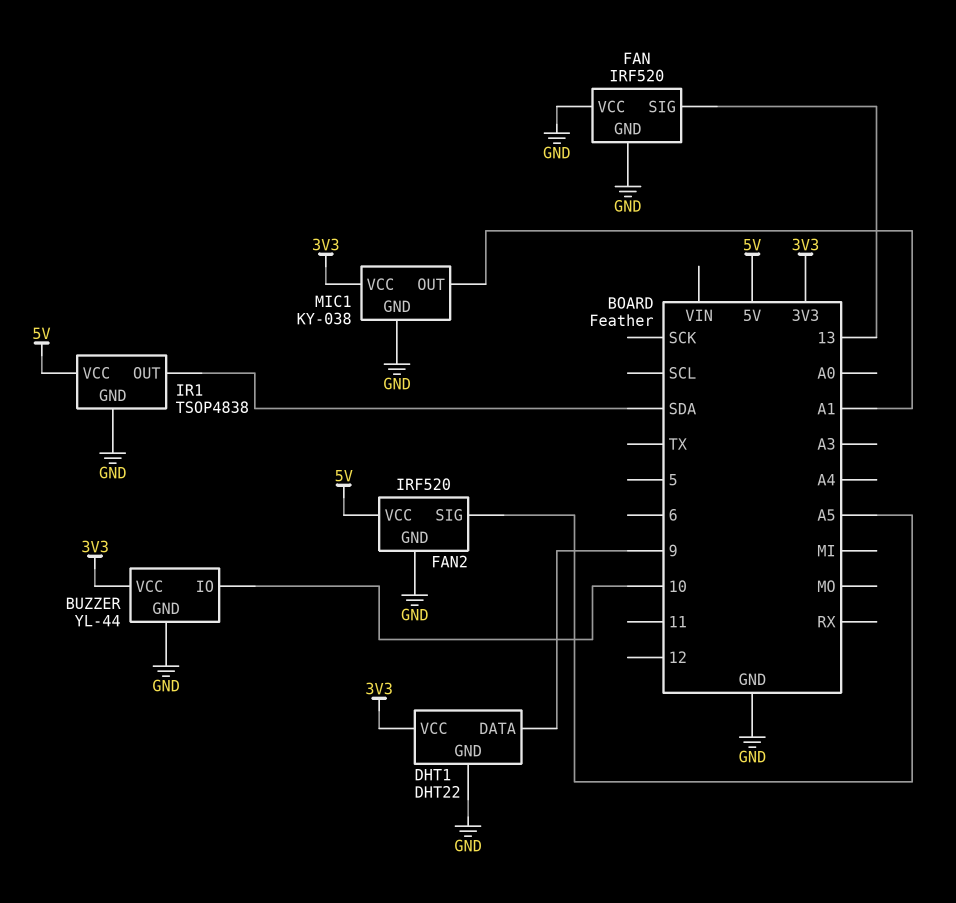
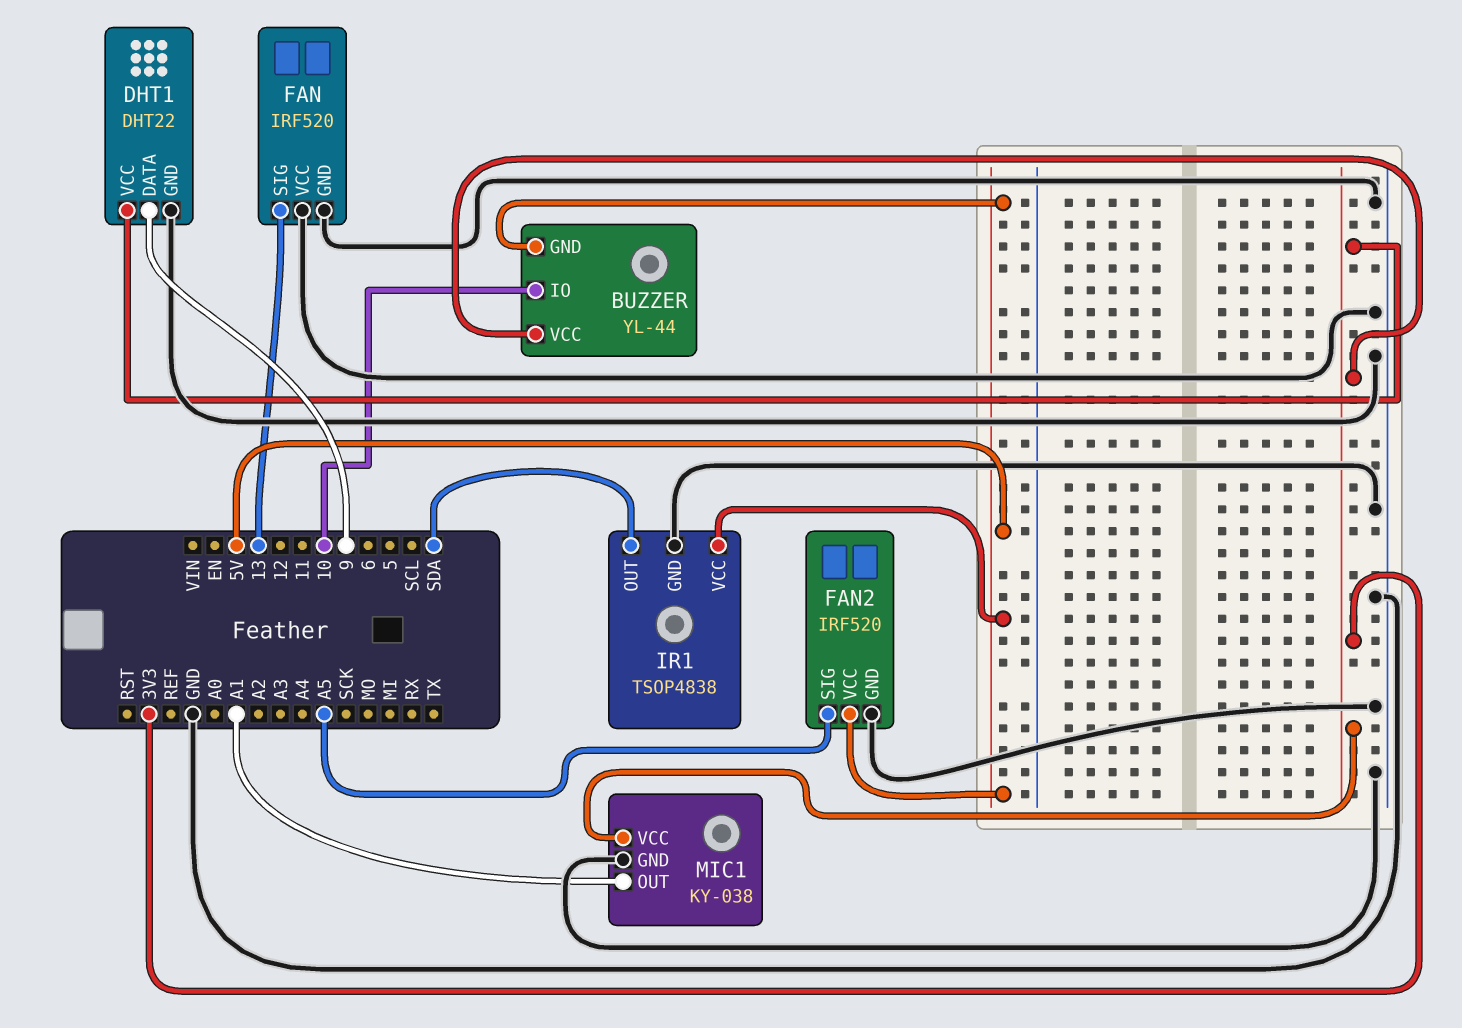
BUZZER pin GND: GND -> 5V

